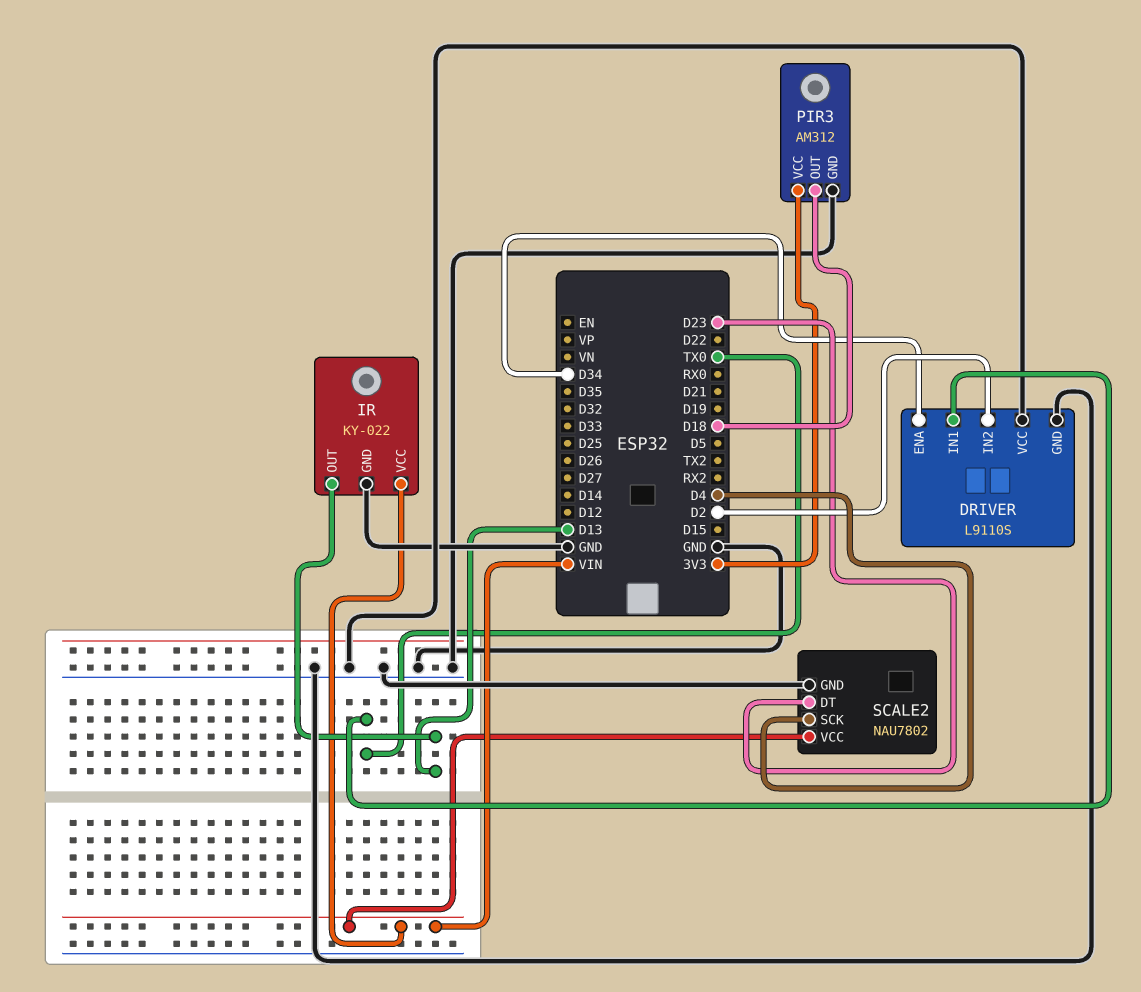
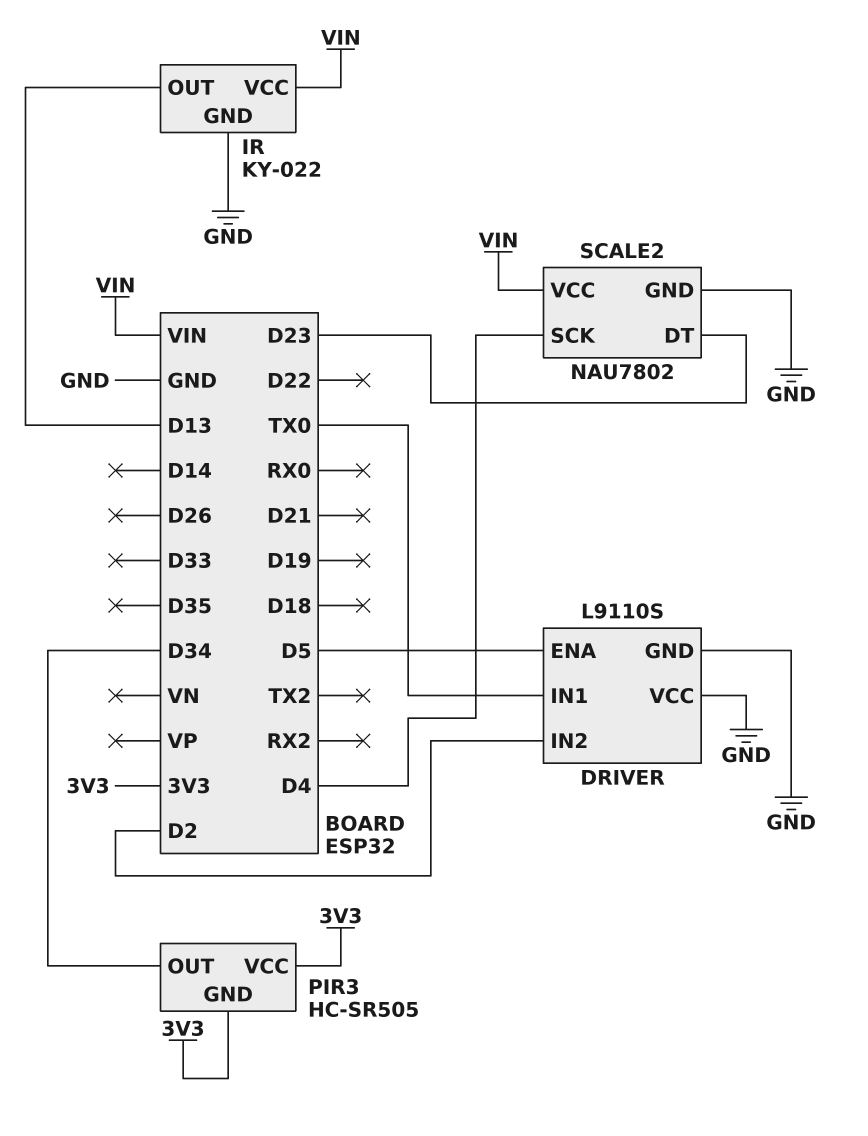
DRIVER pin ENA: D34 -> D5
PIR3: AM312 -> HC-SR505
PIR3 pin GND: GND -> 3V3
PIR3 pin OUT: D18 -> D34

